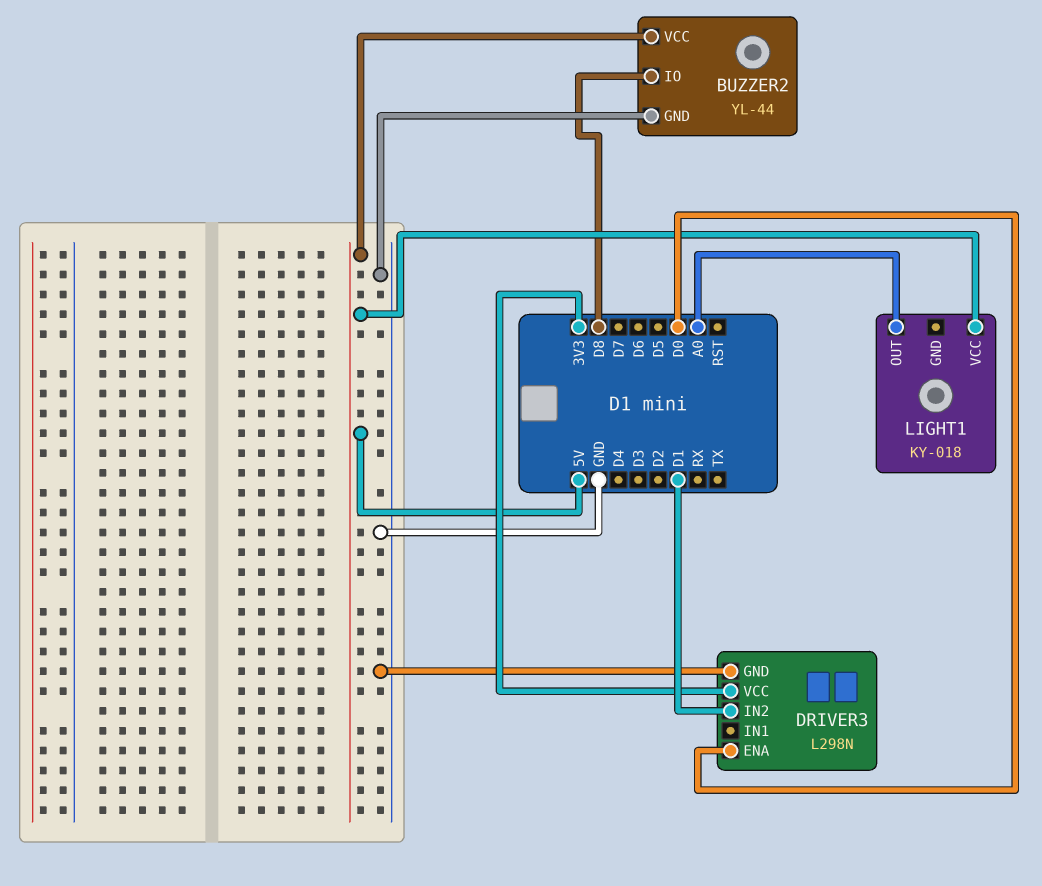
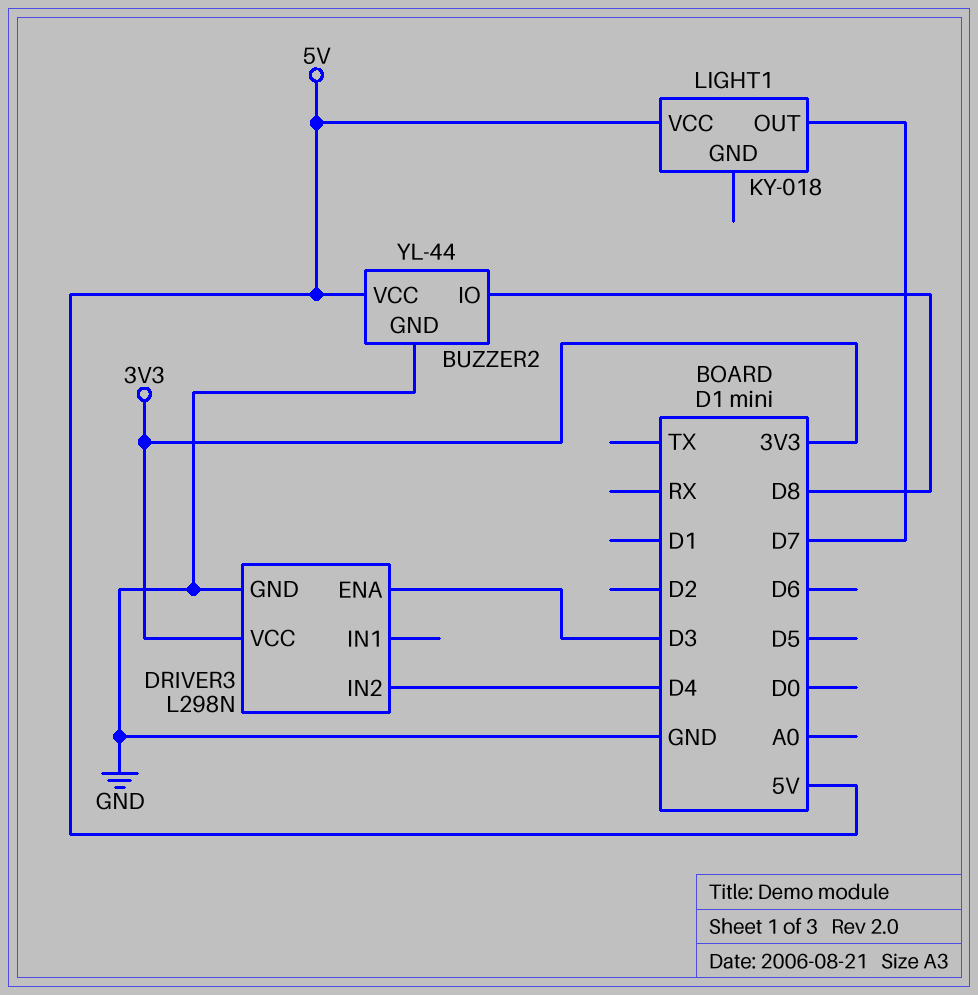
DRIVER3 pin ENA: D0 -> D3
DRIVER3 pin IN2: D1 -> D4
LIGHT1 pin OUT: A0 -> D7

